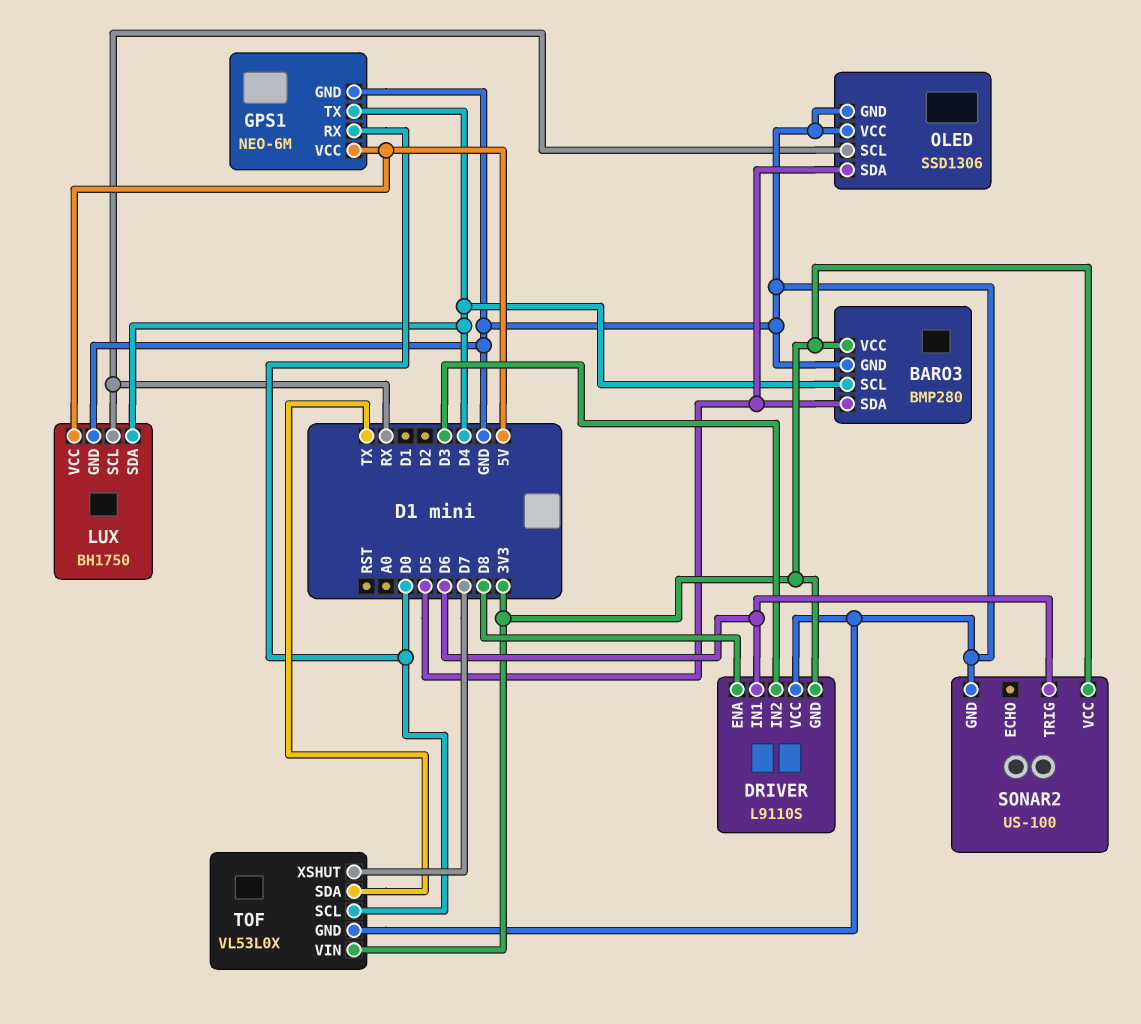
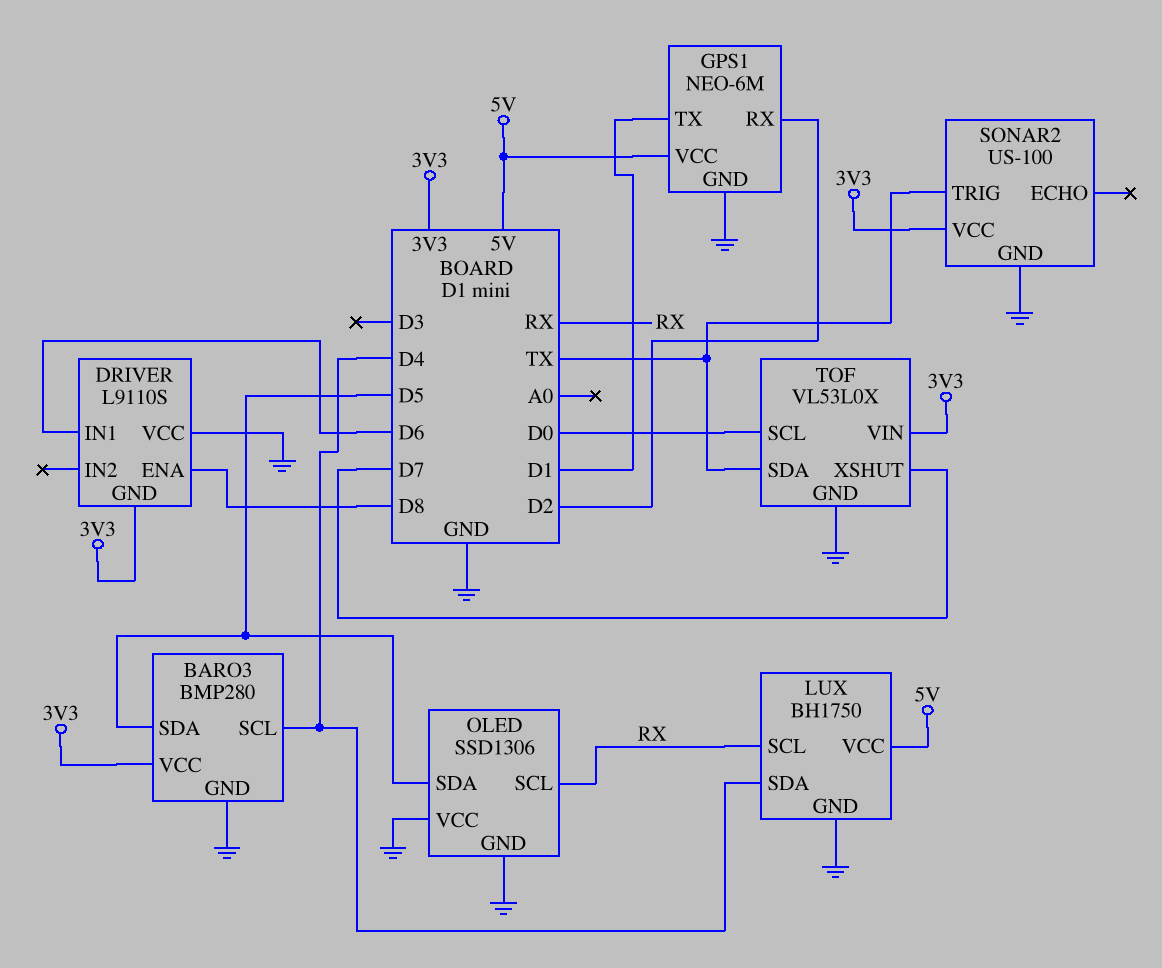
DRIVER pin IN2: D3 -> none
GPS1 pin RX: D0 -> D2
GPS1 pin TX: D4 -> D1
SONAR2 pin TRIG: D6 -> TX

